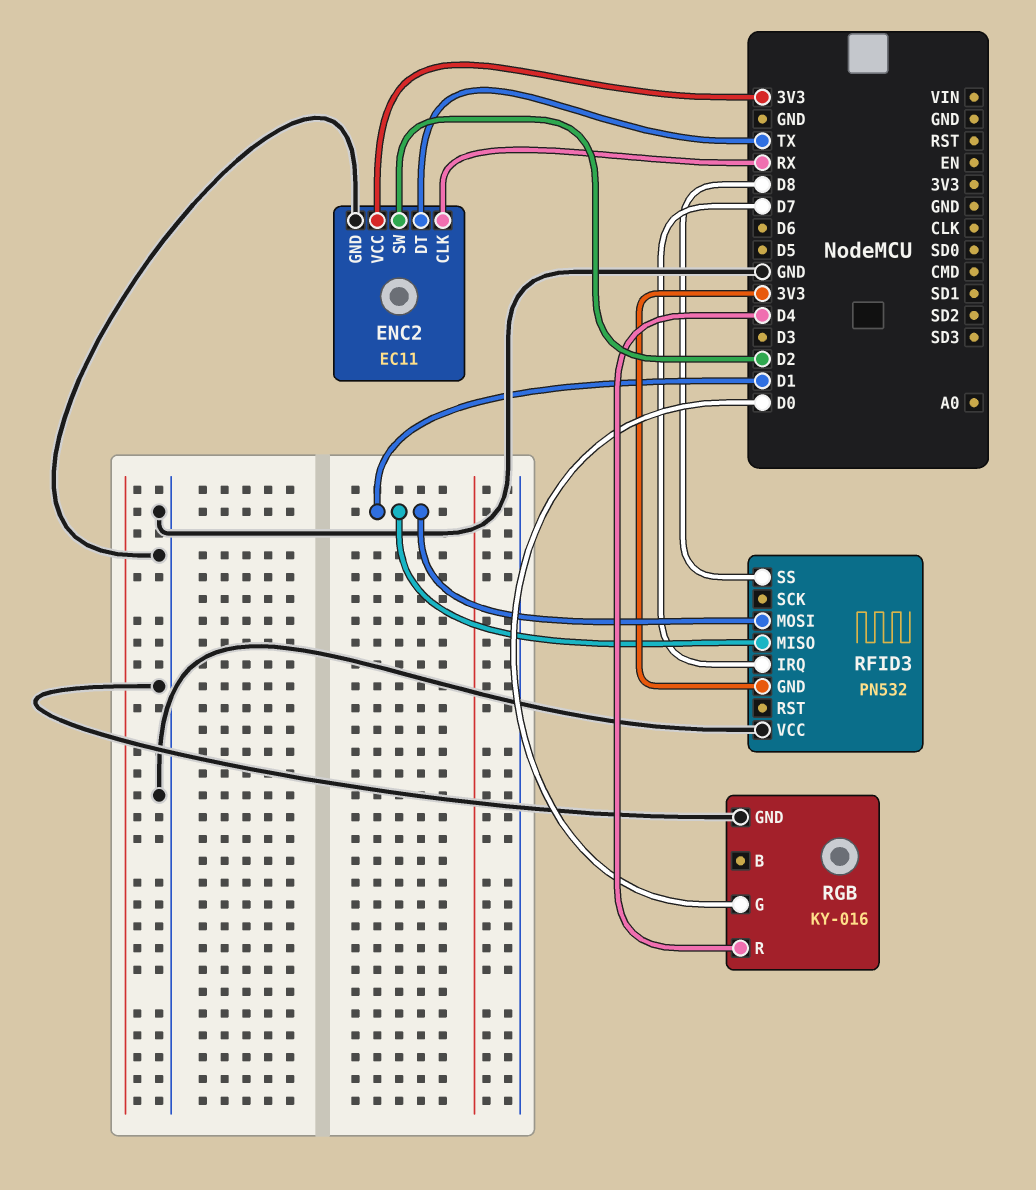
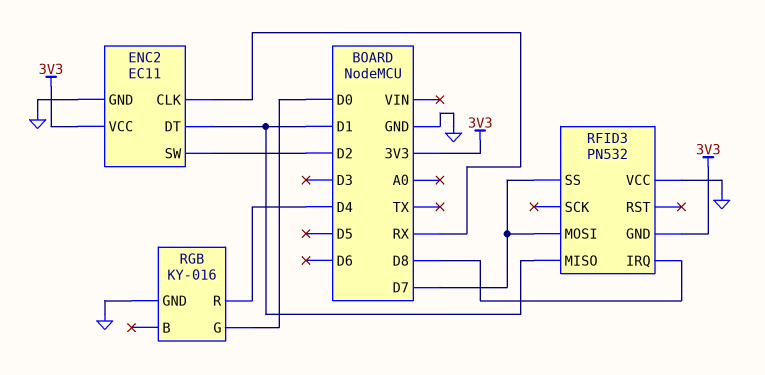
ENC2 pin DT: TX -> D1
RFID3 pin IRQ: D7 -> D8
RFID3 pin MOSI: D1 -> D7
RFID3 pin SS: D8 -> D7

